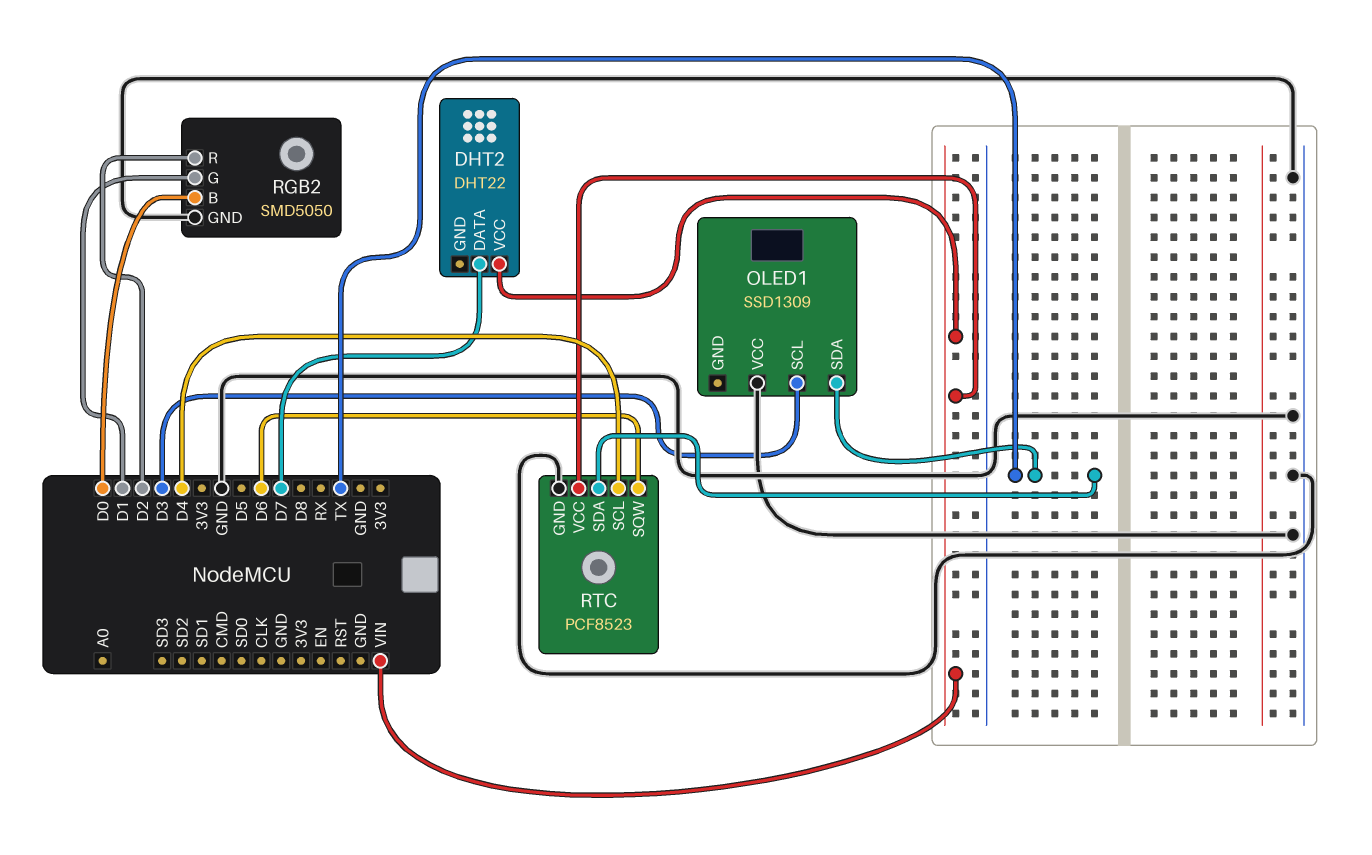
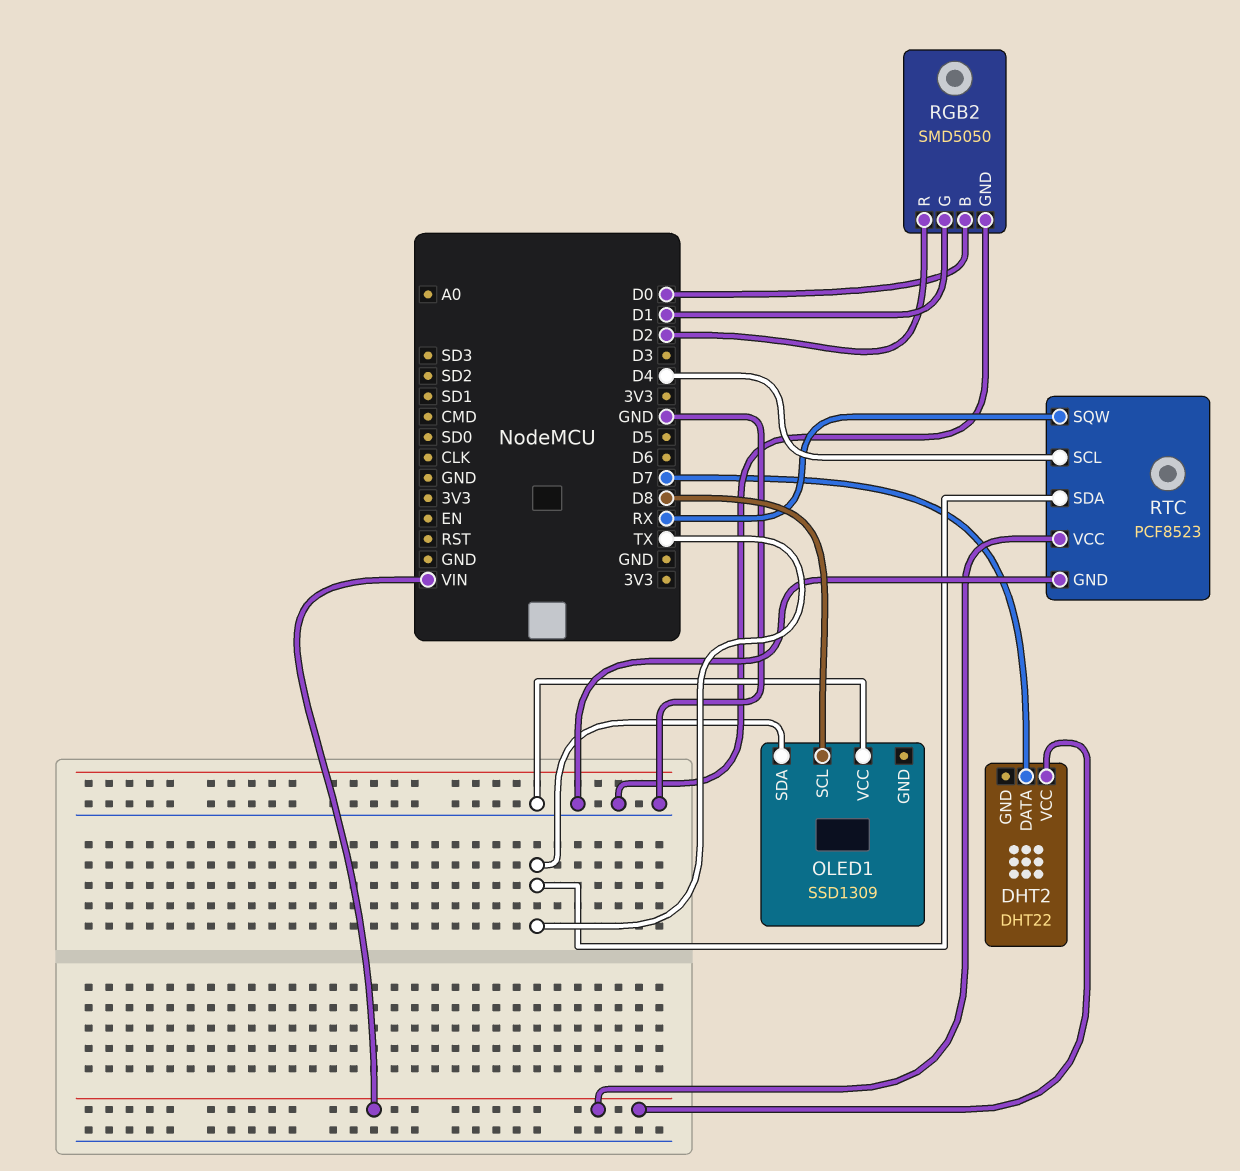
OLED1 pin SCL: D3 -> D8
RTC pin SQW: D6 -> RX

